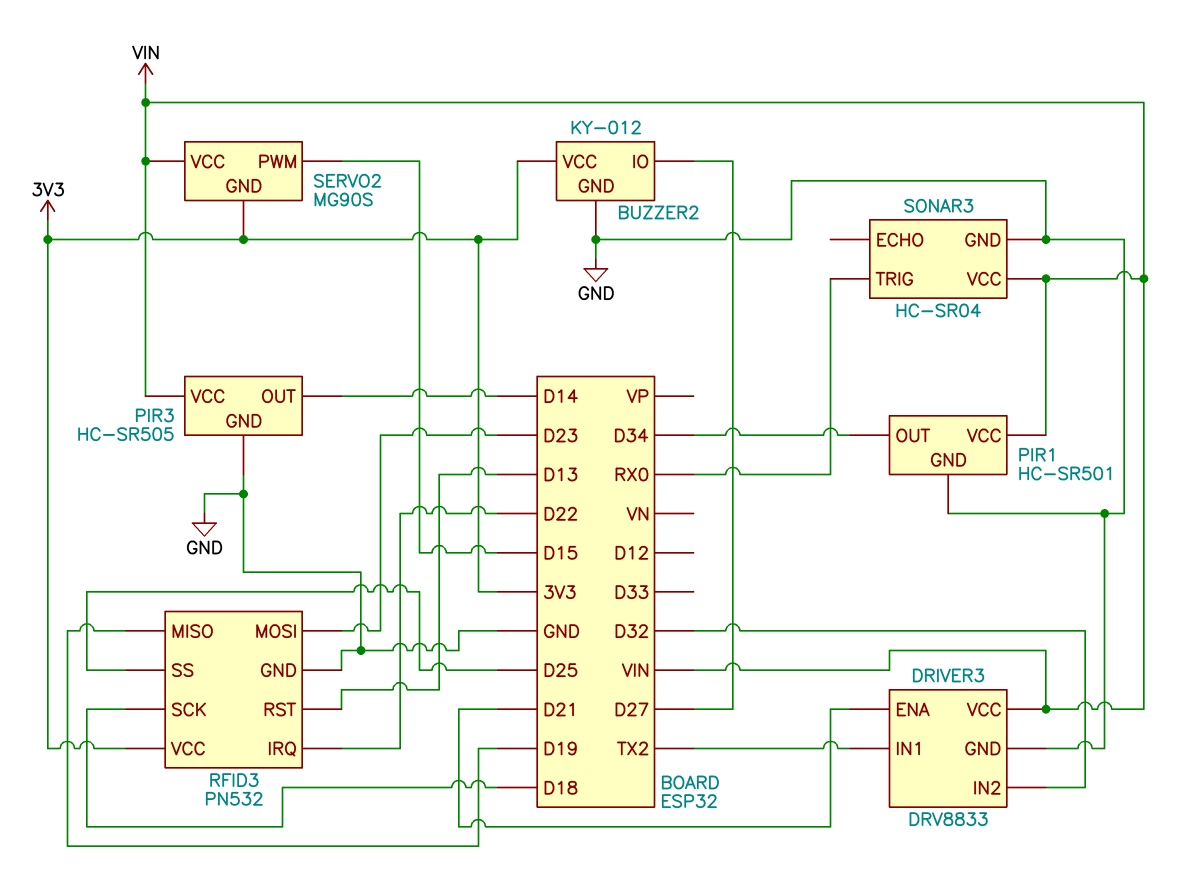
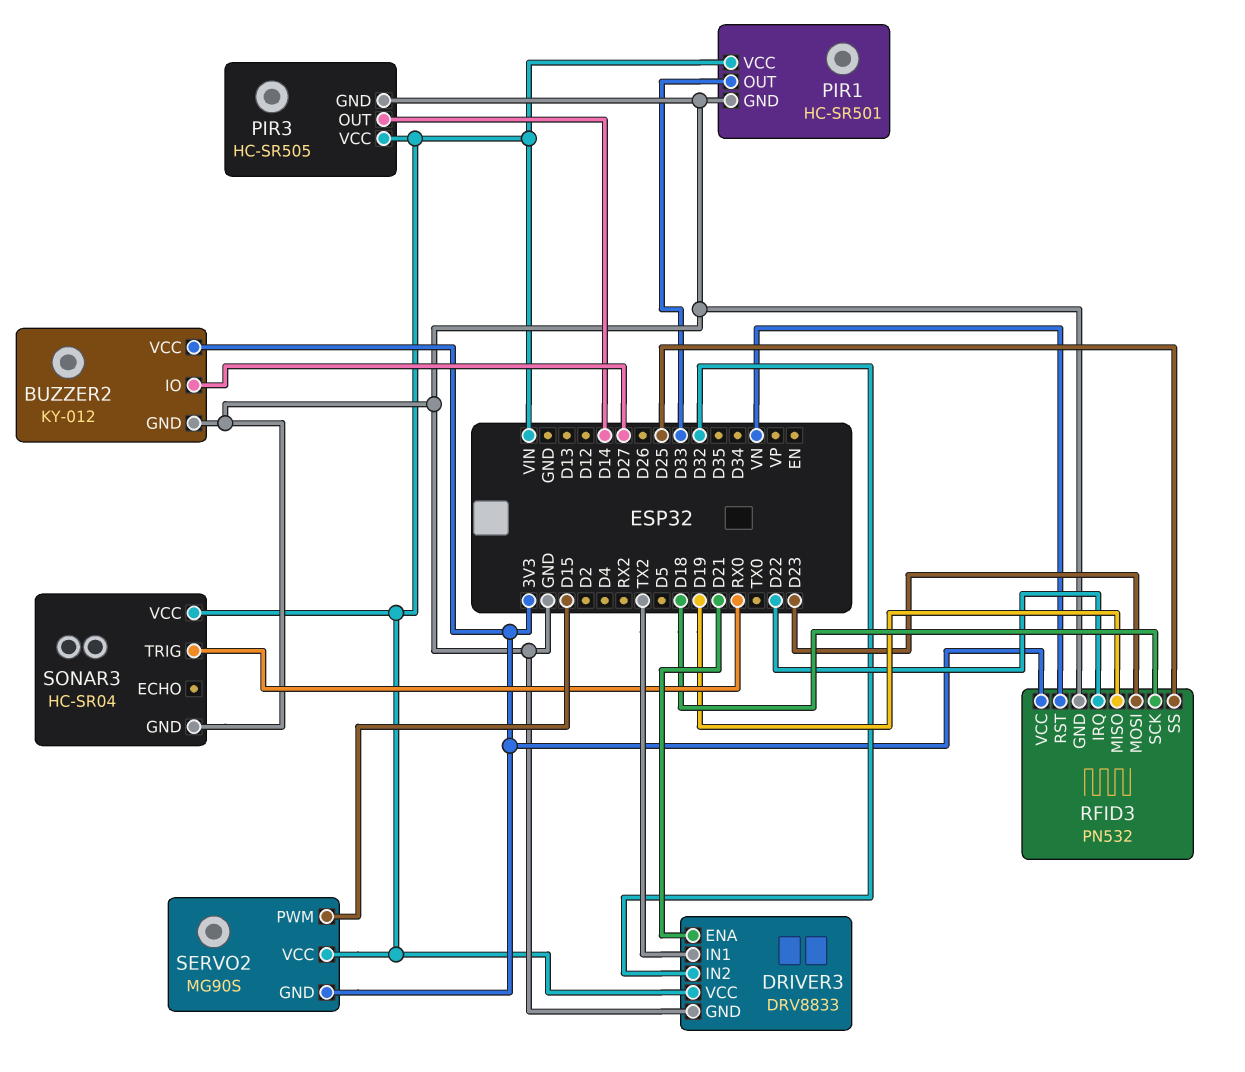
PIR1 pin OUT: D34 -> D33
RFID3 pin RST: D13 -> VN

